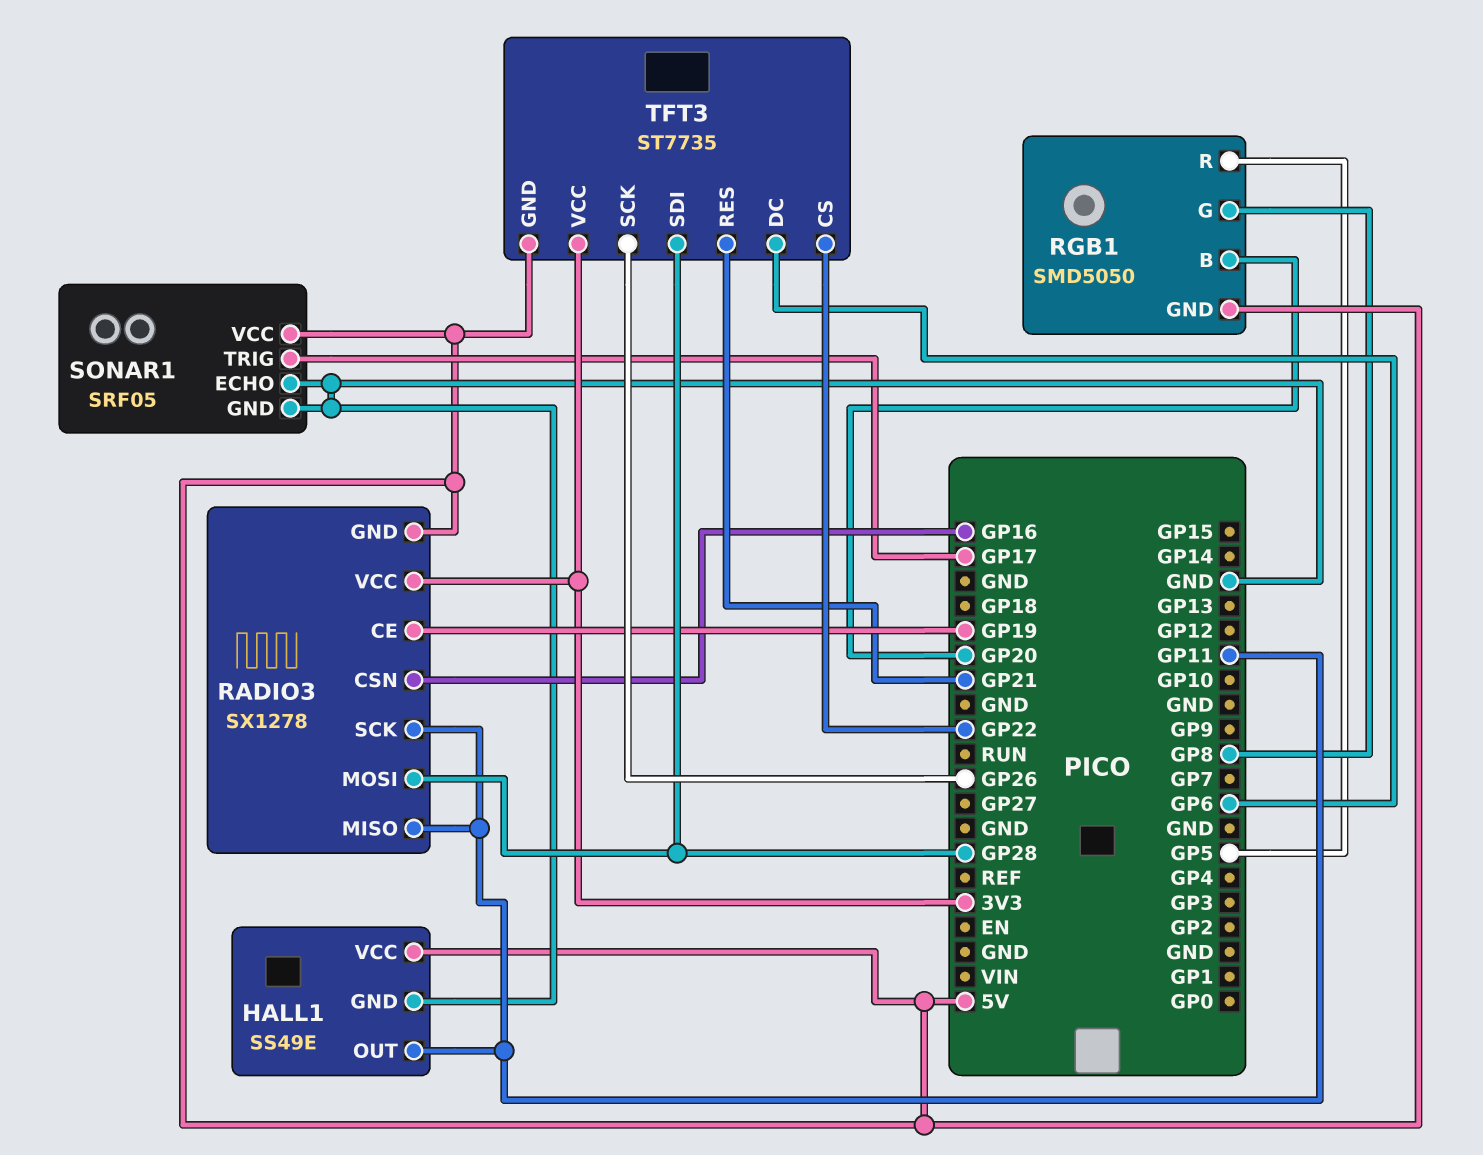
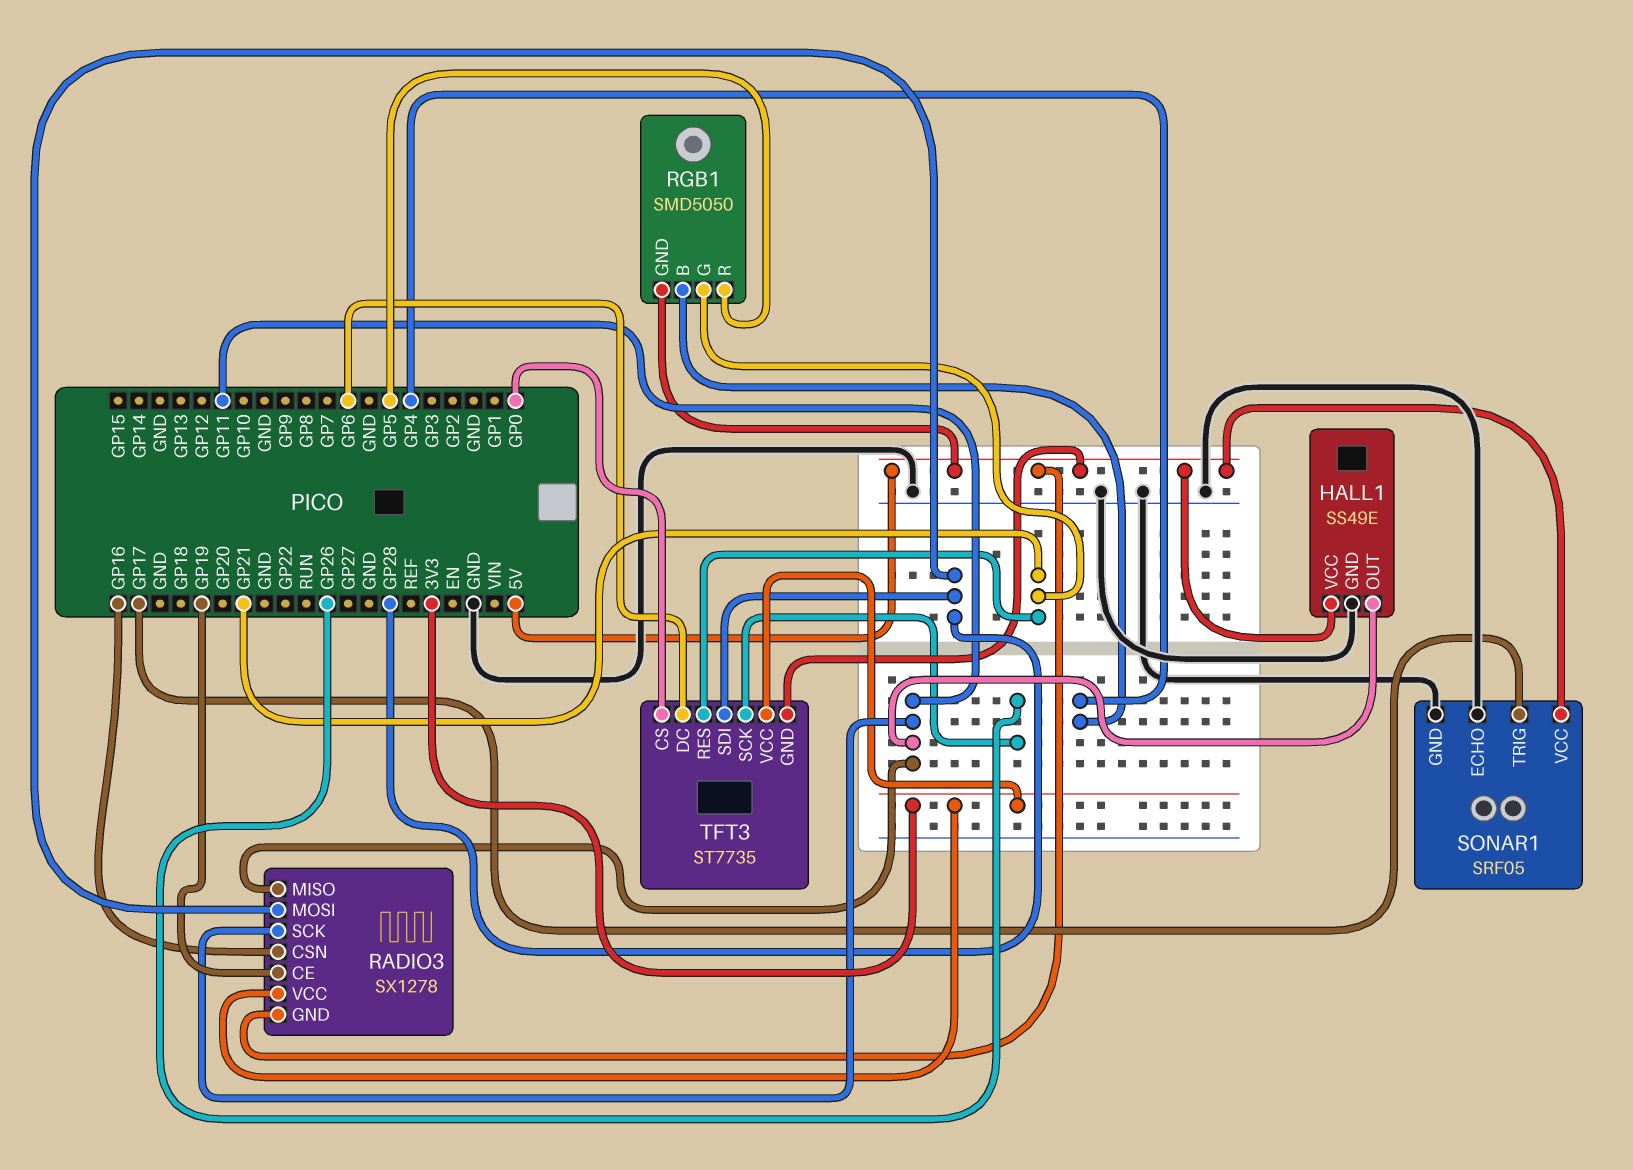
RGB1 pin B: GP20 -> GP4
RGB1 pin G: GP8 -> GP21
TFT3 pin CS: GP22 -> GP0

